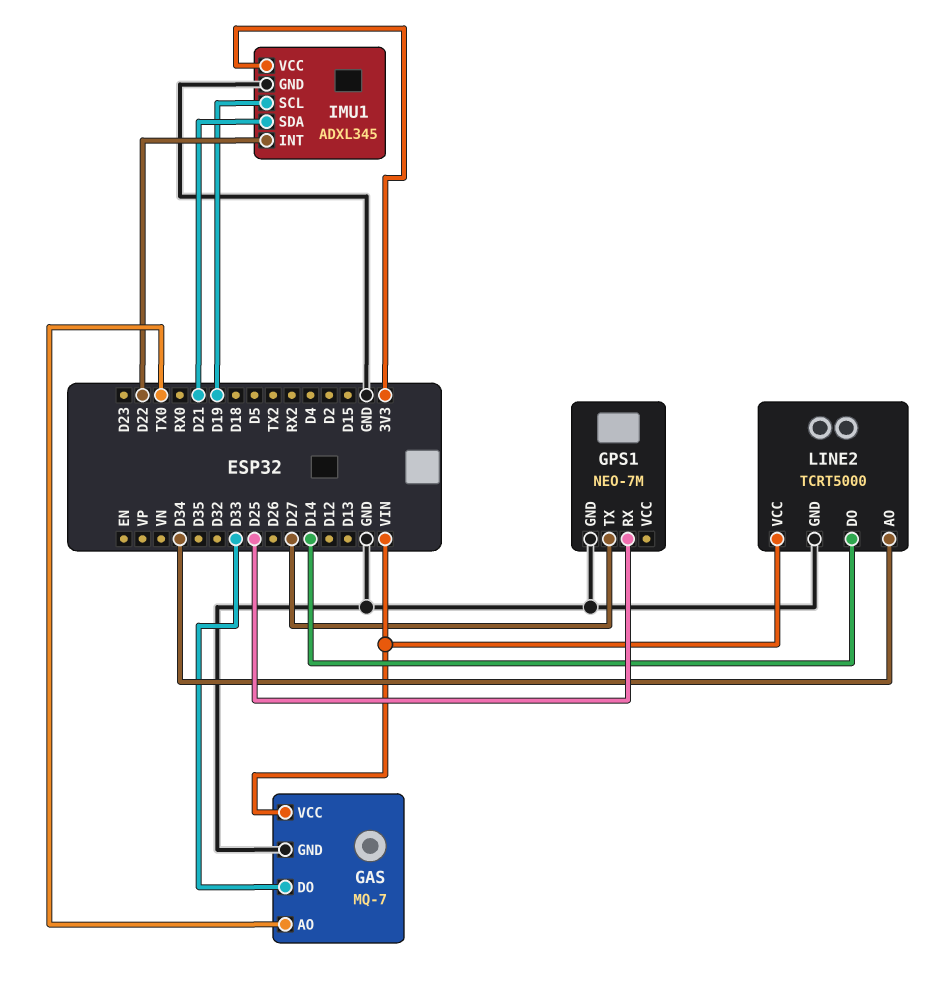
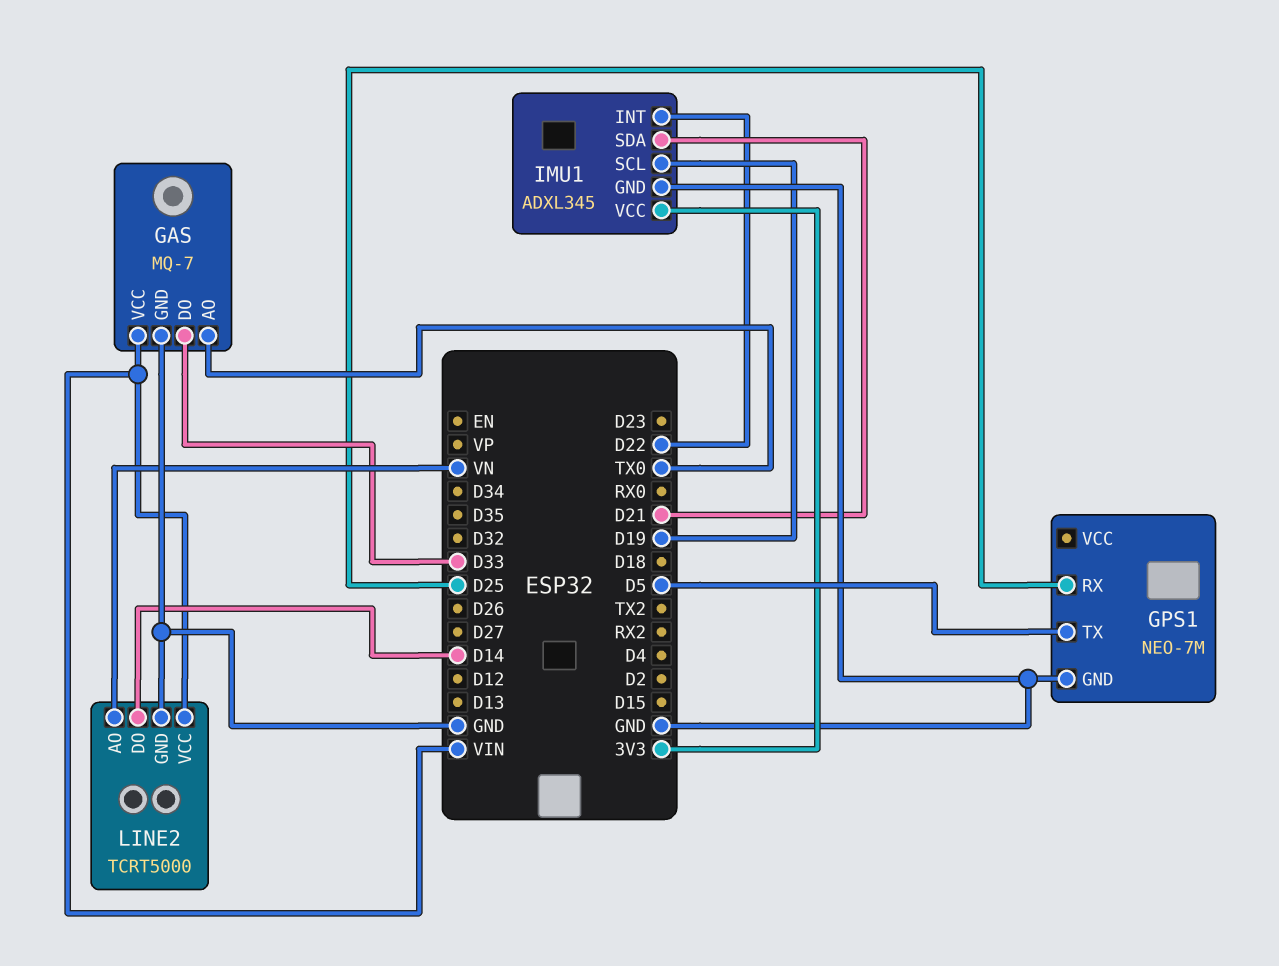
GPS1 pin TX: D27 -> D5
LINE2 pin AO: D34 -> VN

